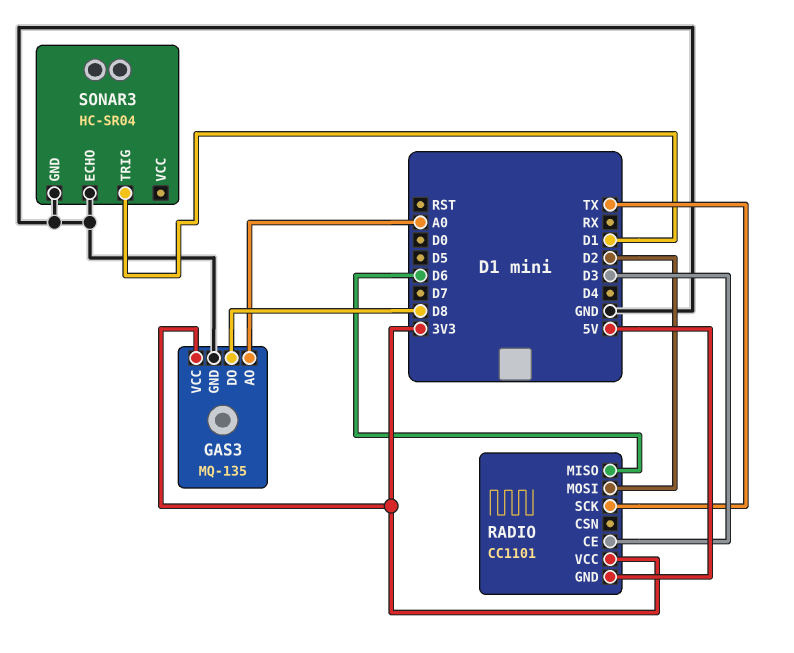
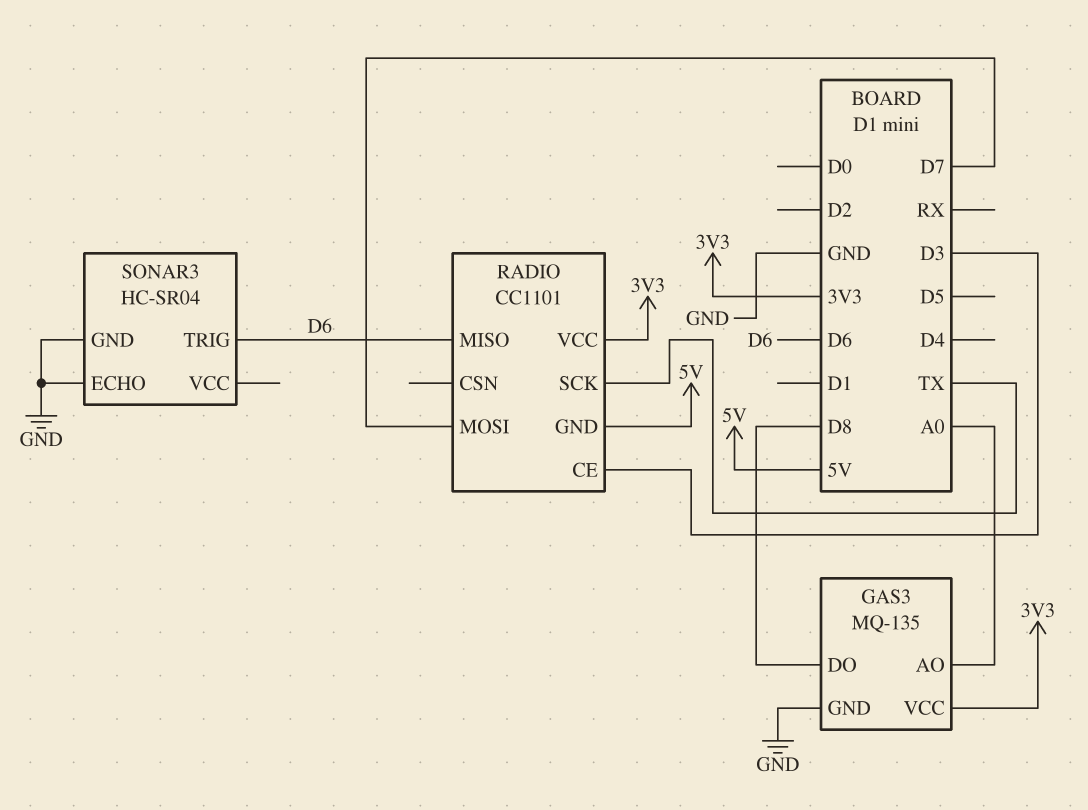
RADIO pin MOSI: D2 -> D7
SONAR3 pin TRIG: D1 -> D6

